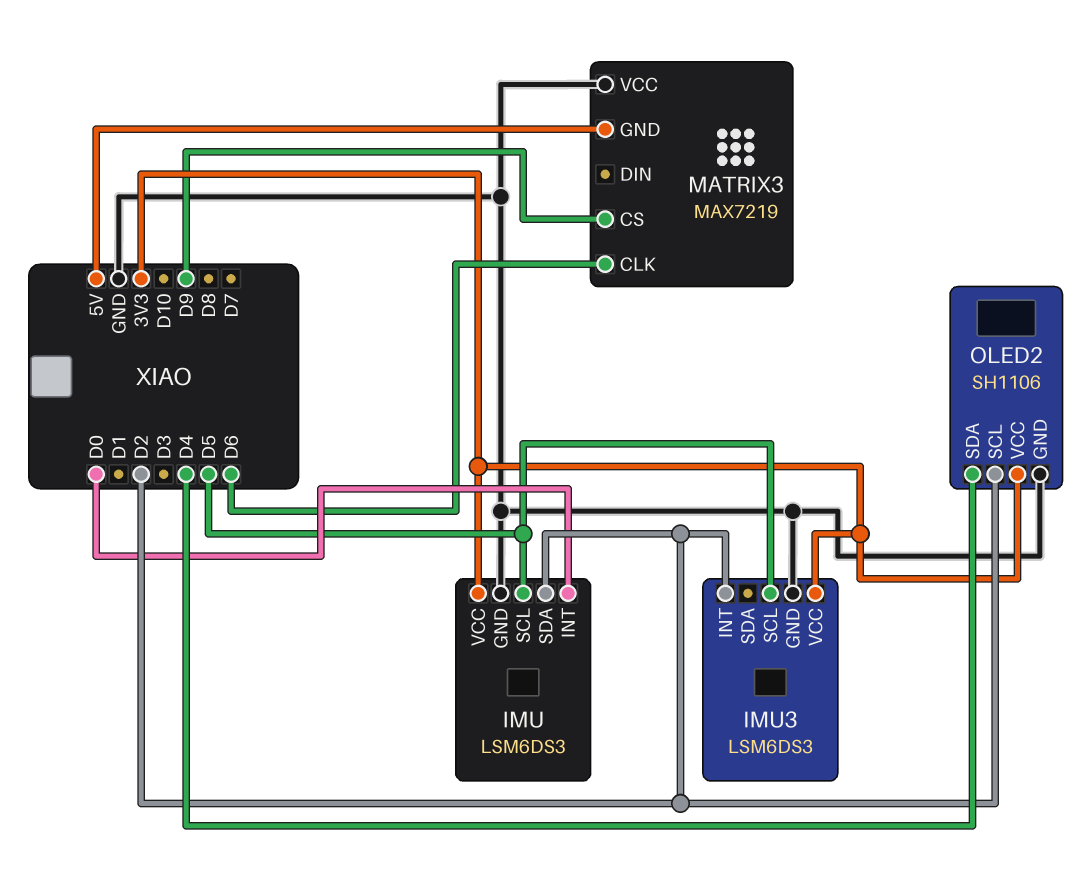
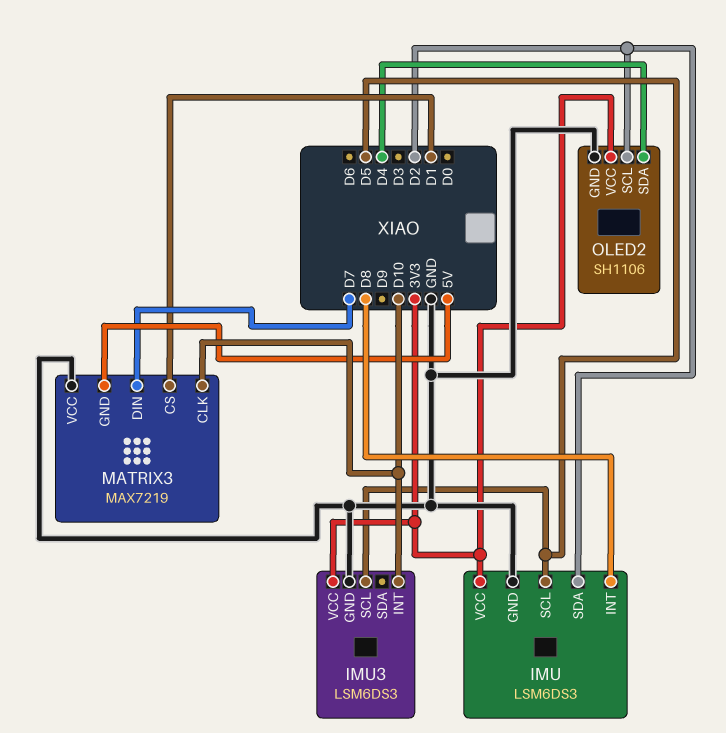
IMU pin INT: D0 -> D8
IMU3 pin INT: D2 -> D10
MATRIX3 pin CLK: D6 -> D10
MATRIX3 pin CS: D9 -> D1
MATRIX3 pin DIN: none -> D7

